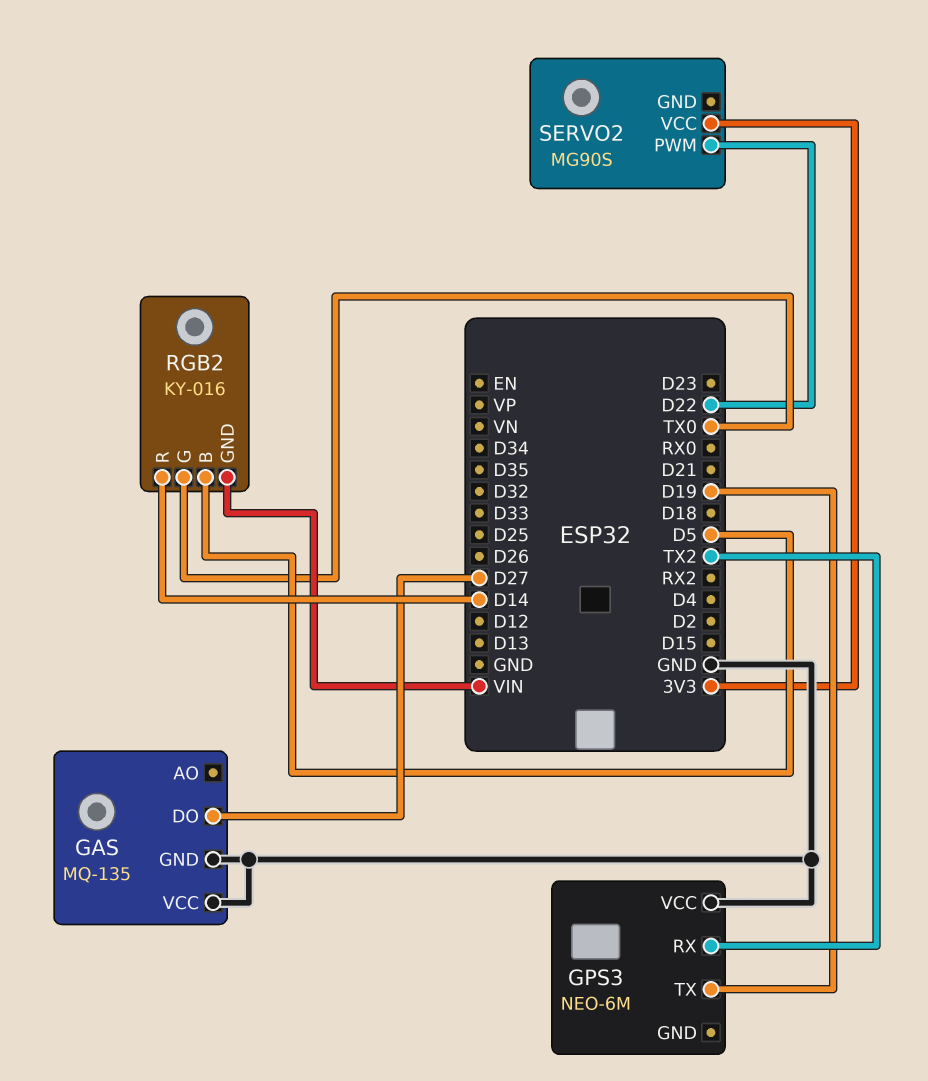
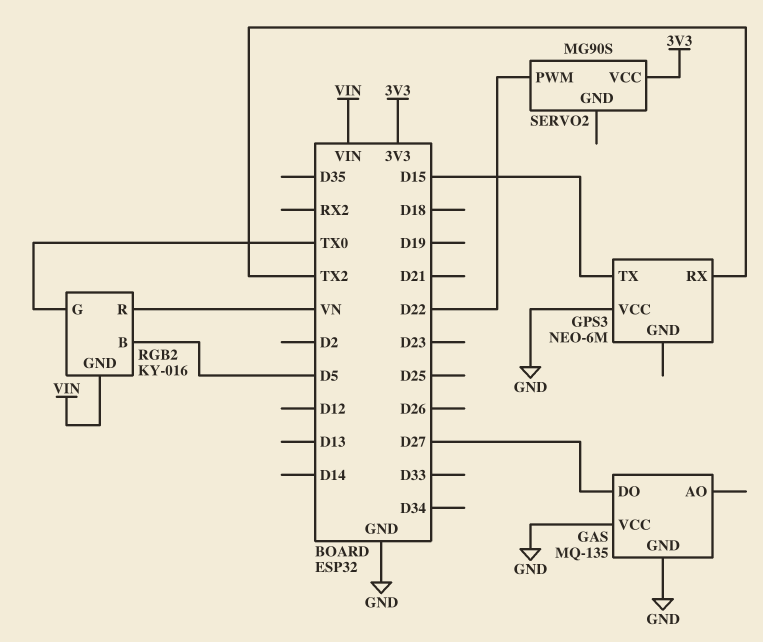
GPS3 pin TX: D19 -> D15
RGB2 pin R: D14 -> VN

